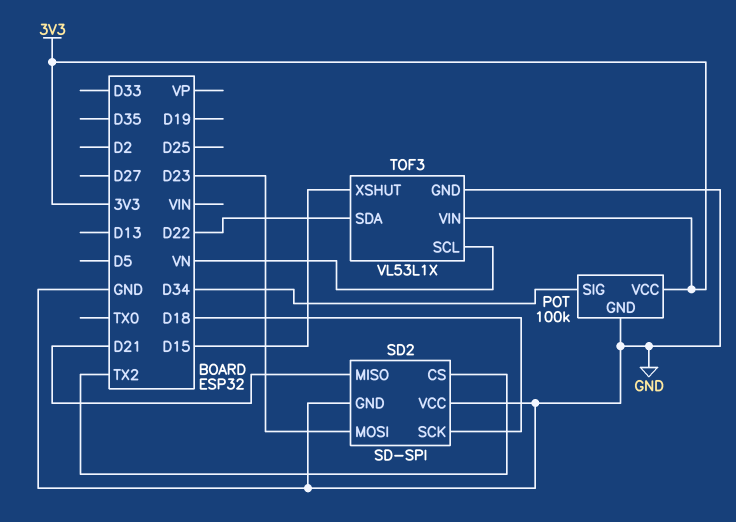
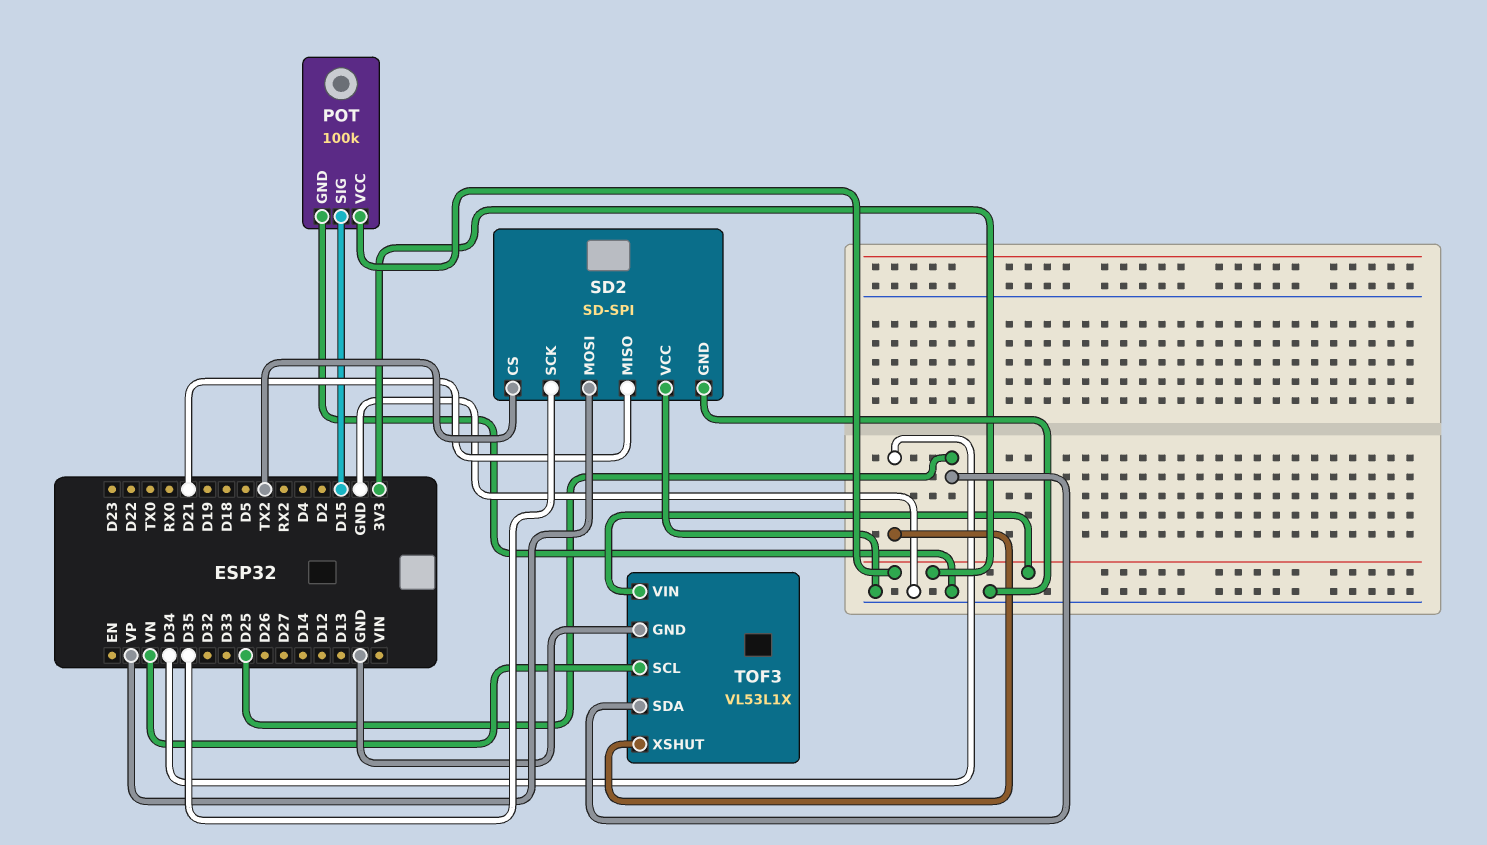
POT pin SIG: D34 -> D15
SD2 pin MOSI: D23 -> VP
SD2 pin SCK: D18 -> D35
TOF3 pin SDA: D22 -> D25
TOF3 pin XSHUT: D15 -> D34

